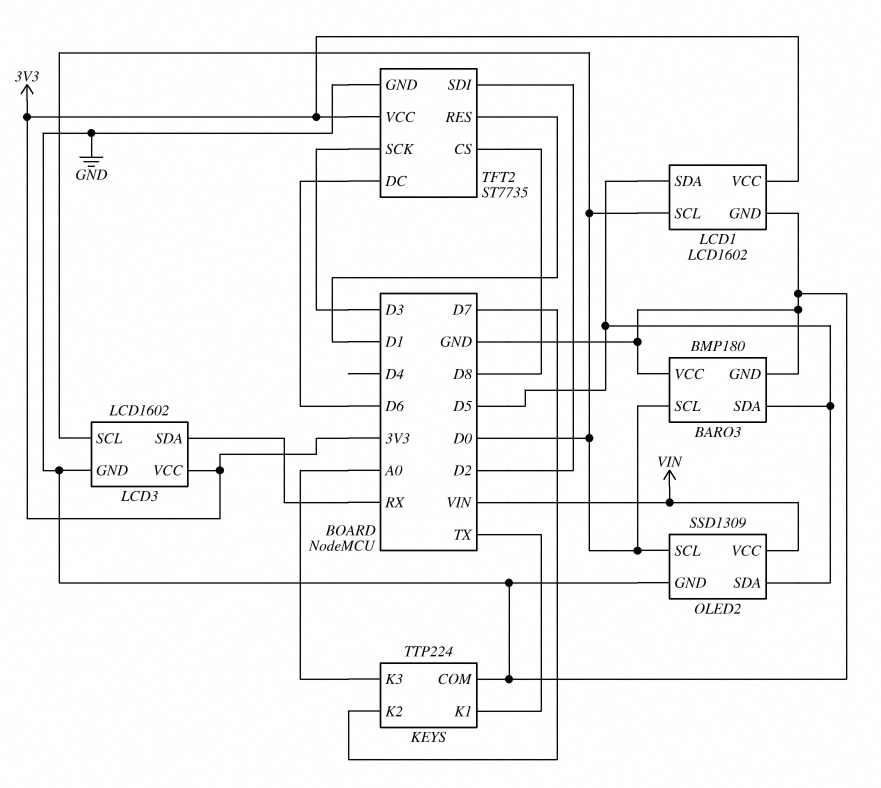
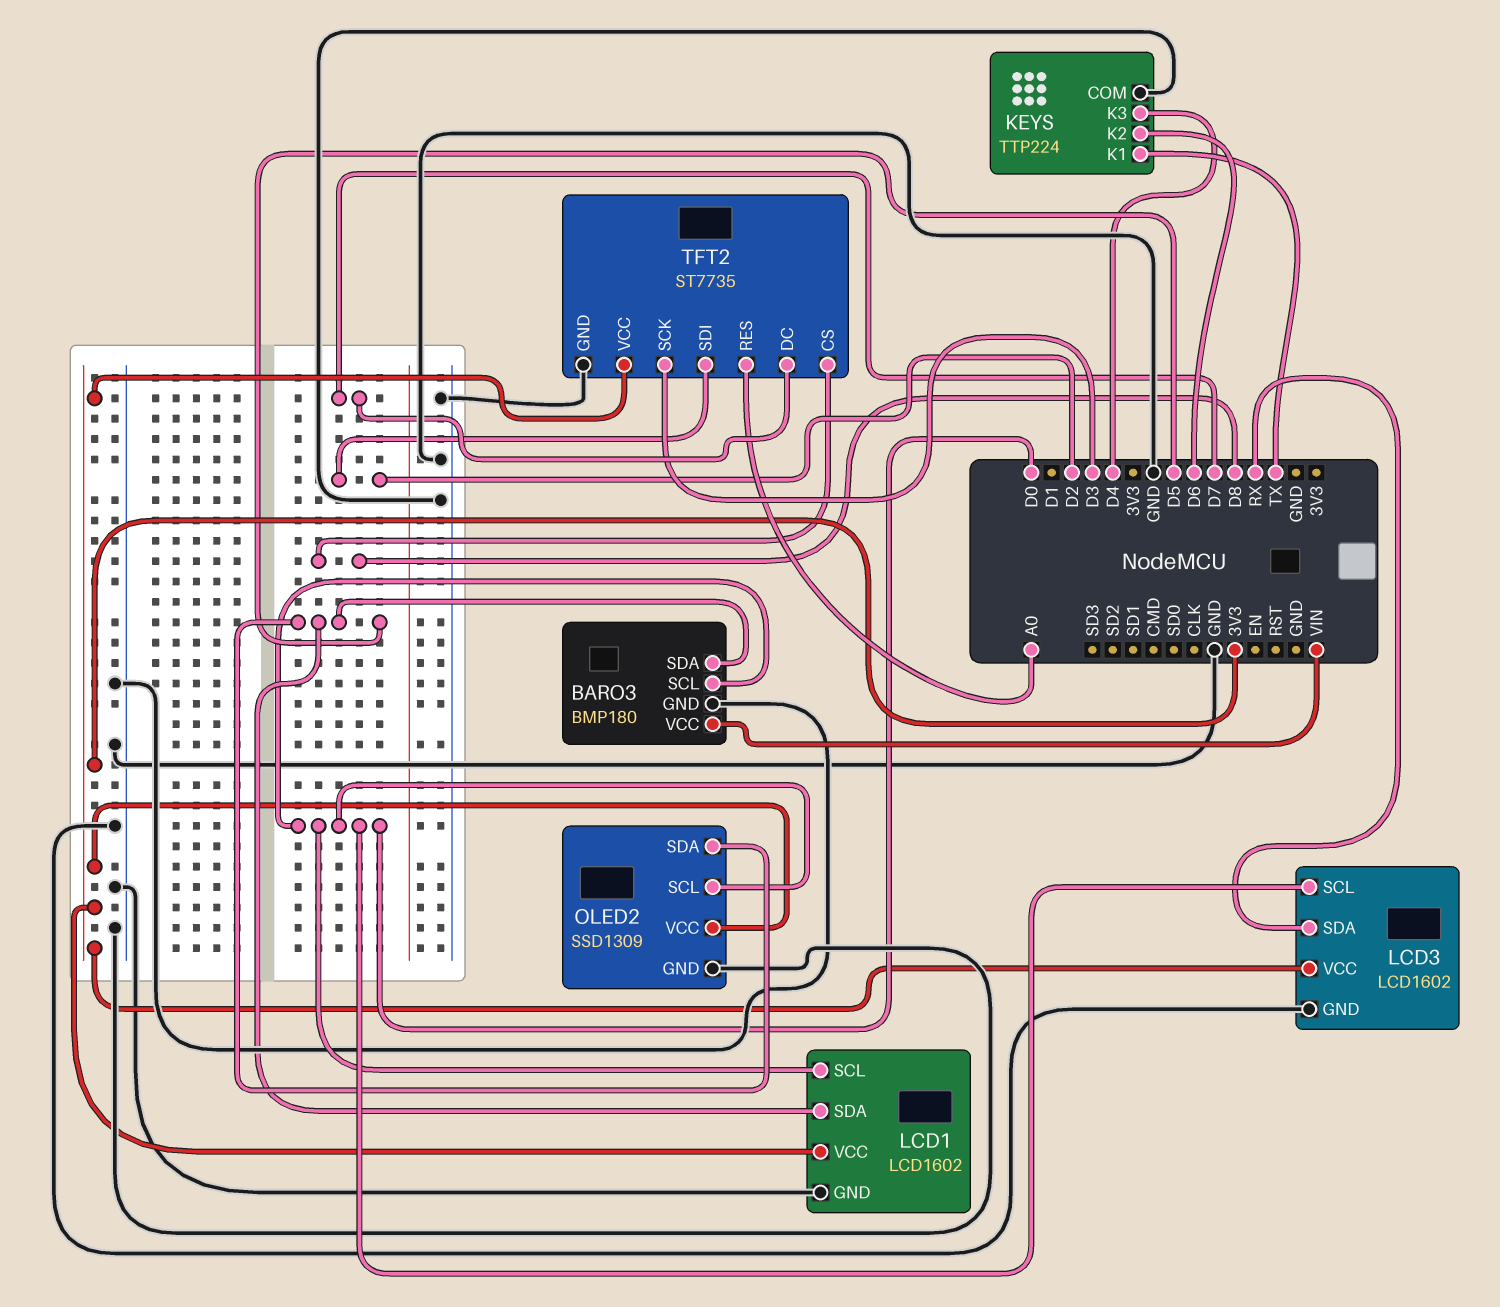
BARO3 pin VCC: GND -> VIN
KEYS pin K2: D7 -> D6
KEYS pin K3: A0 -> D4
OLED2 pin VCC: VIN -> 3V3
TFT2 pin DC: D6 -> D7
TFT2 pin RES: D1 -> A0

